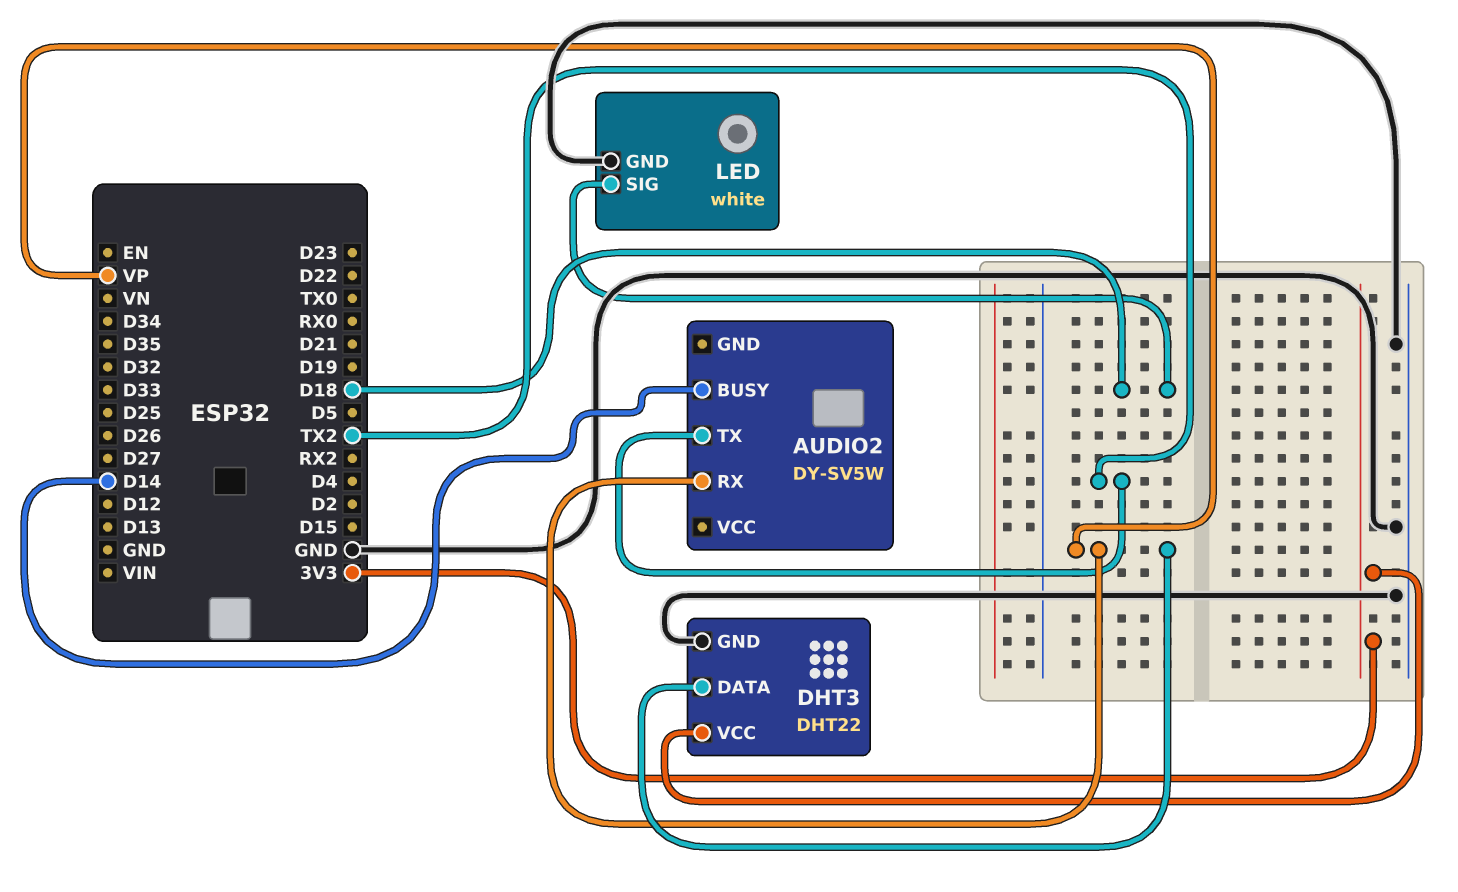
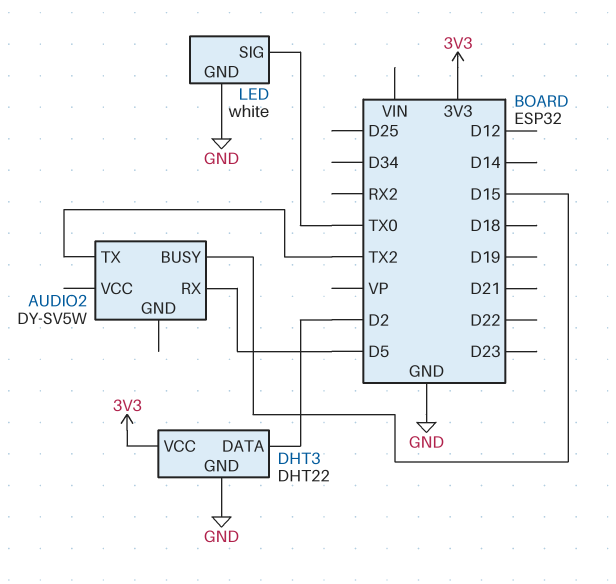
AUDIO2 pin BUSY: D14 -> D15
AUDIO2 pin RX: VP -> D5
DHT3 pin DATA: VP -> D2
LED pin SIG: D18 -> TX0

